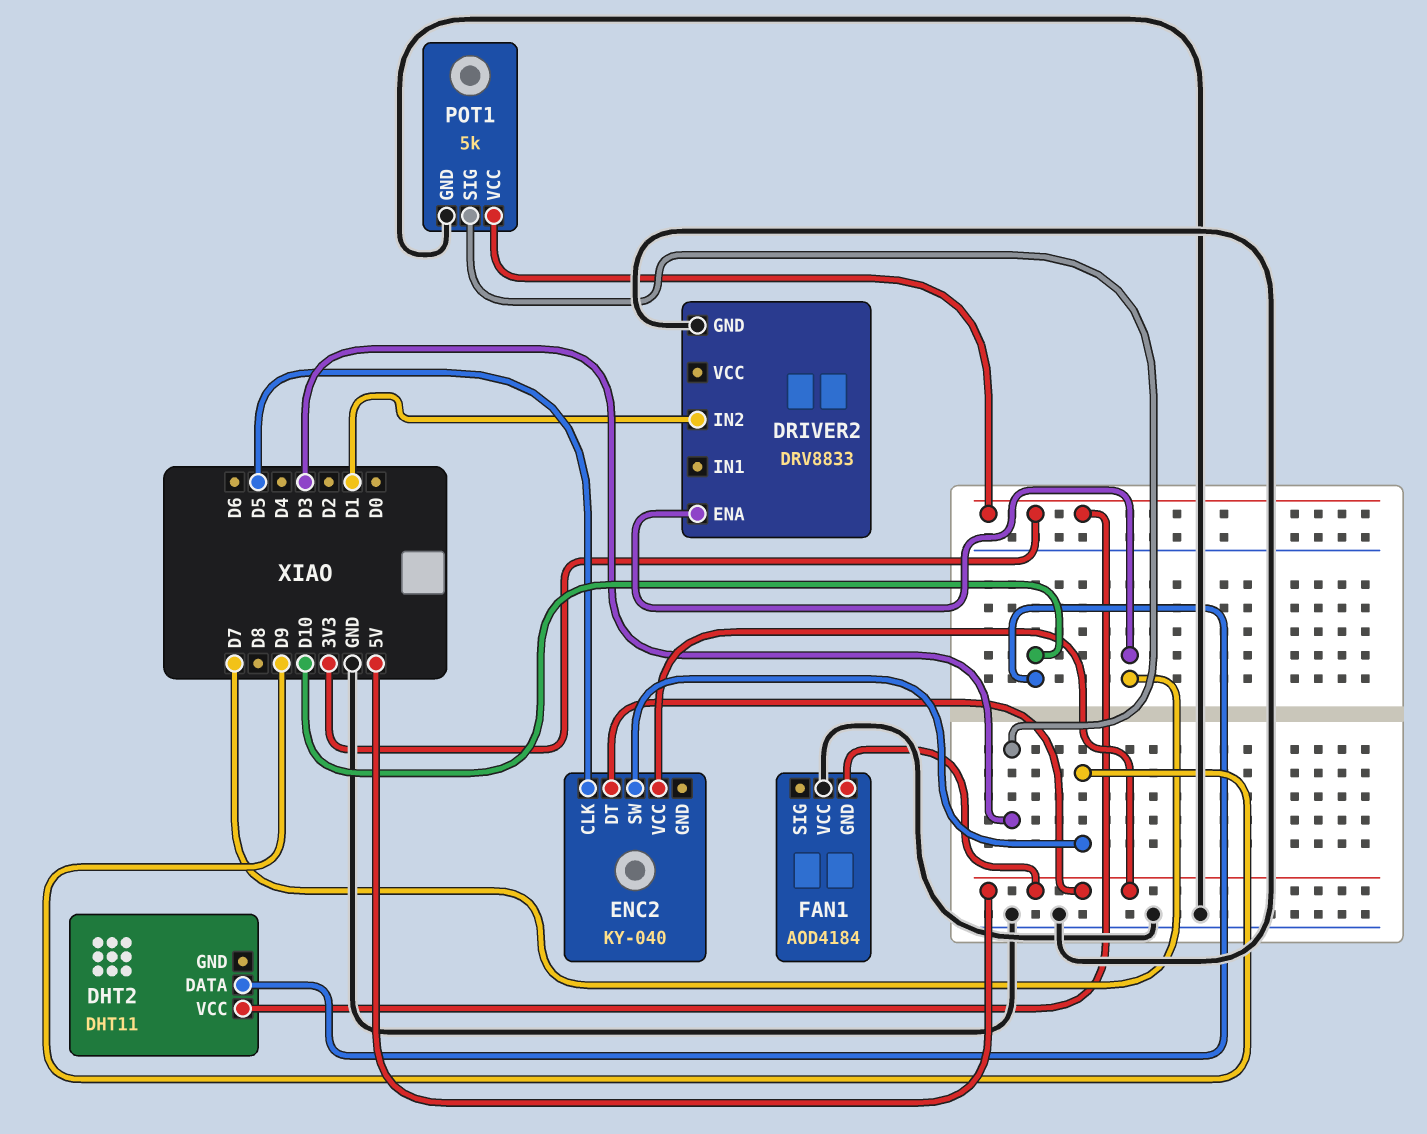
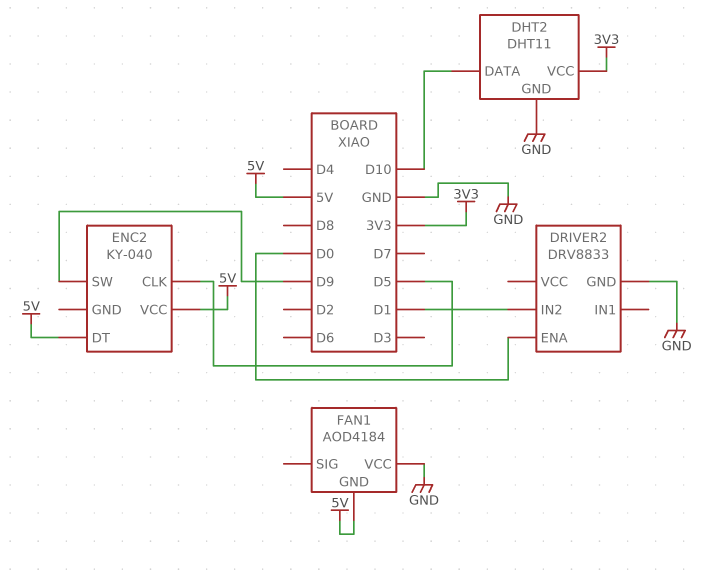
DHT2 pin GND: none -> GND
DRIVER2 pin ENA: D7 -> D0
POT1: 5k -> none
POT1 pin GND: GND -> none
POT1 pin SIG: D3 -> none
POT1 pin VCC: 3V3 -> none

